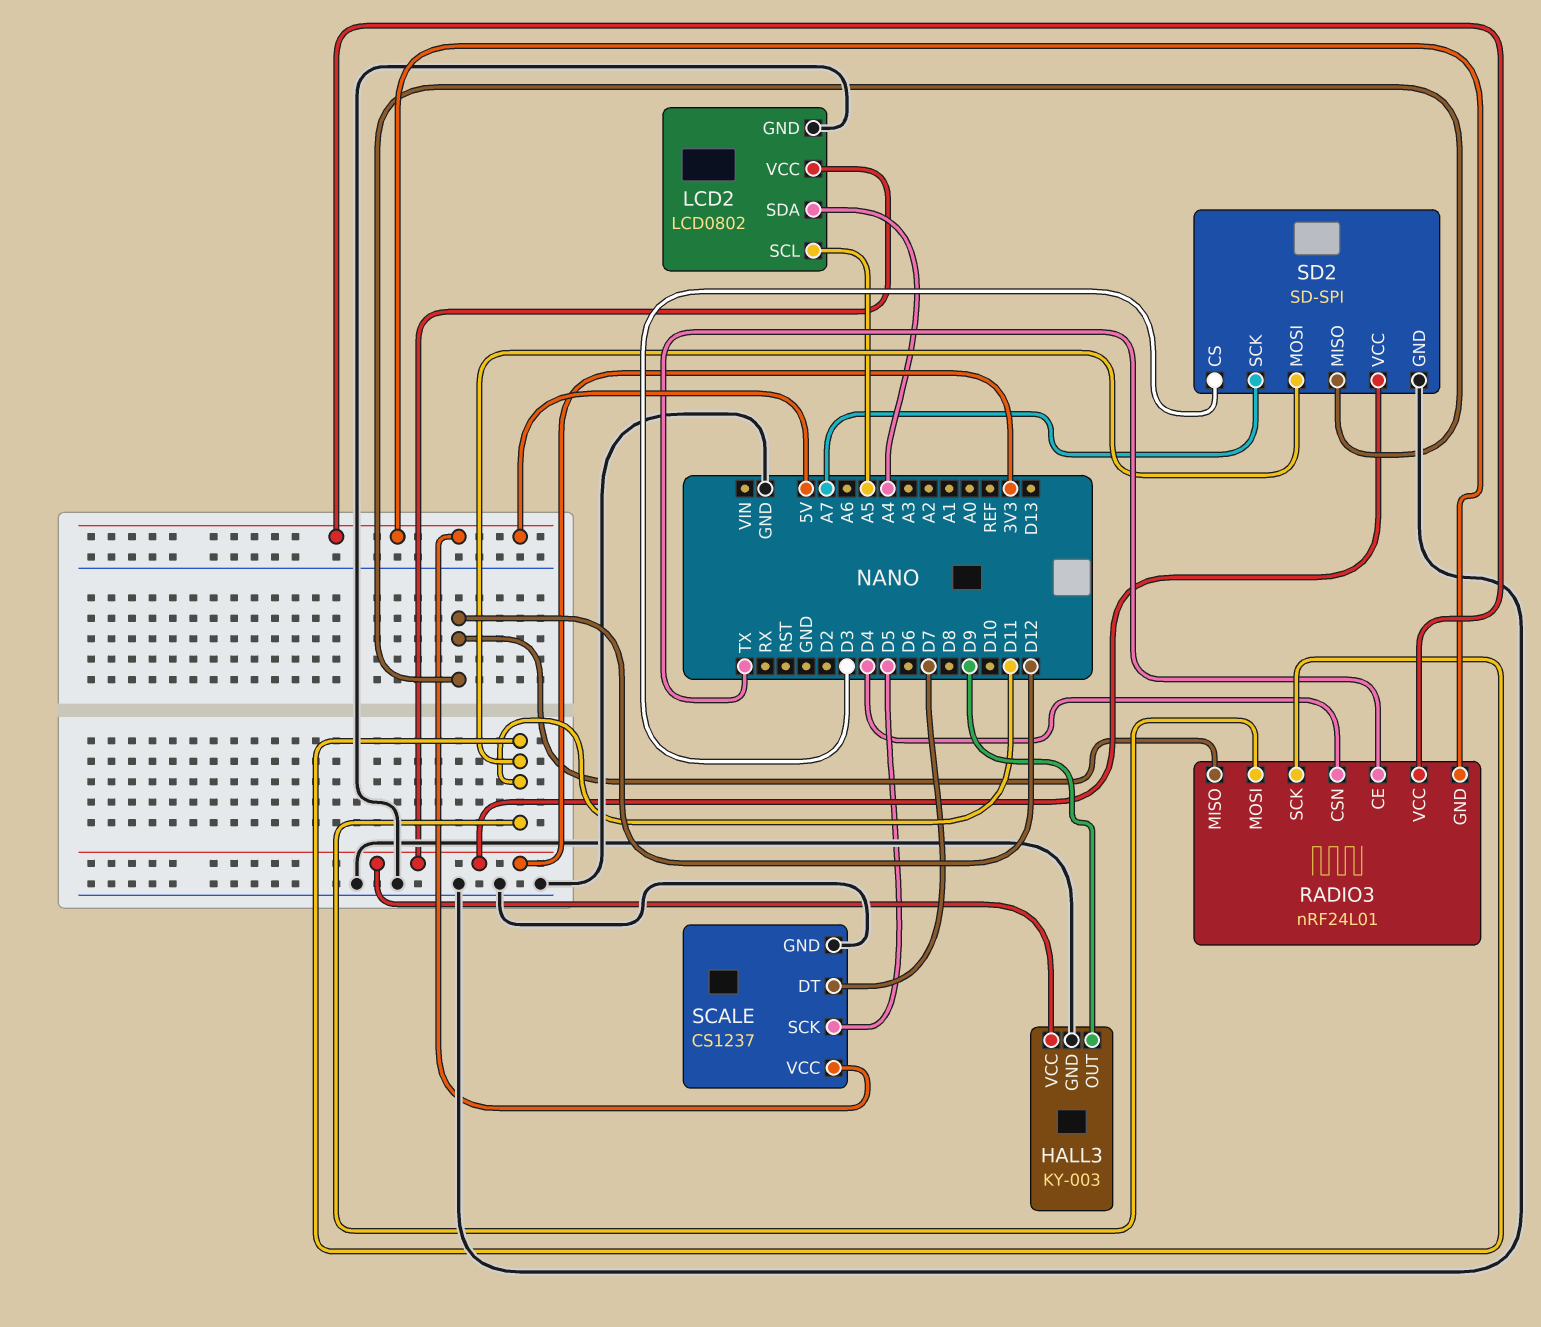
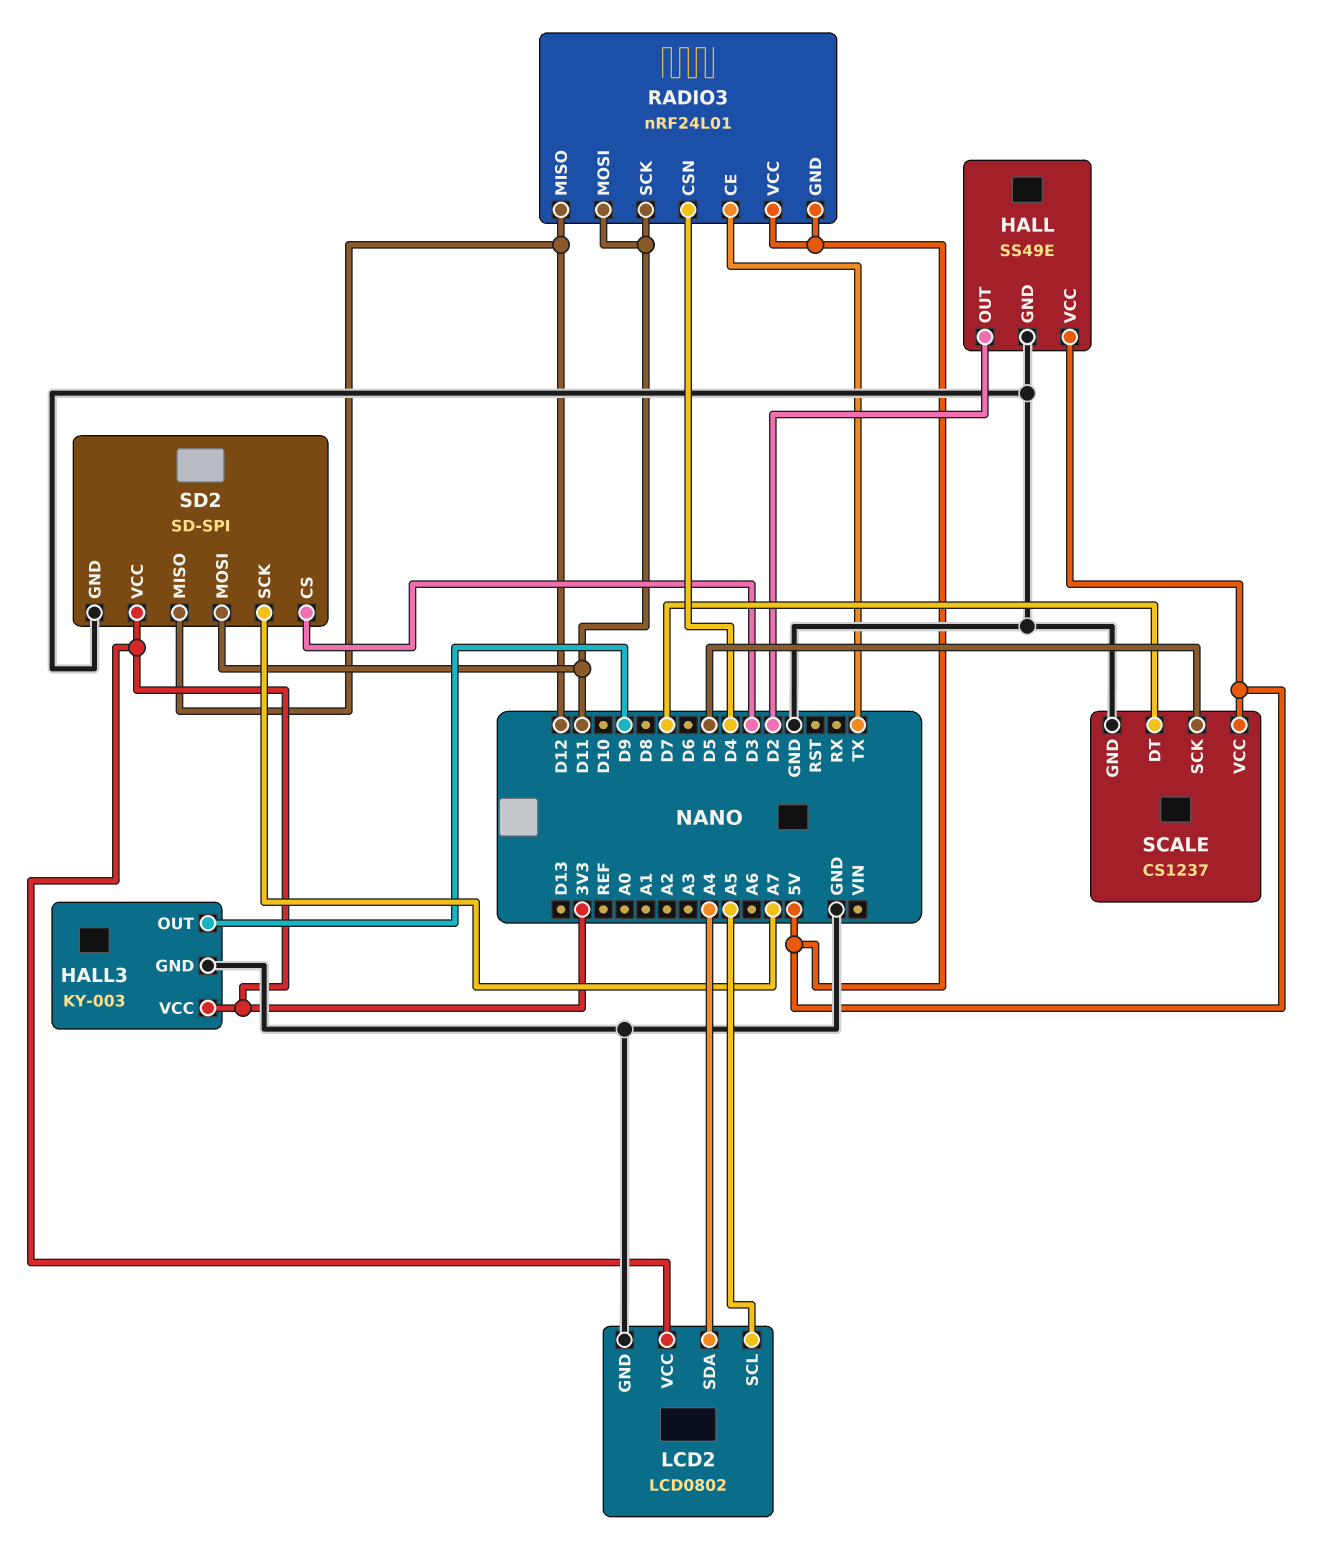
HALL: none -> SS49E
HALL pin GND: none -> GND
HALL pin OUT: none -> D2
HALL pin VCC: none -> 5V

